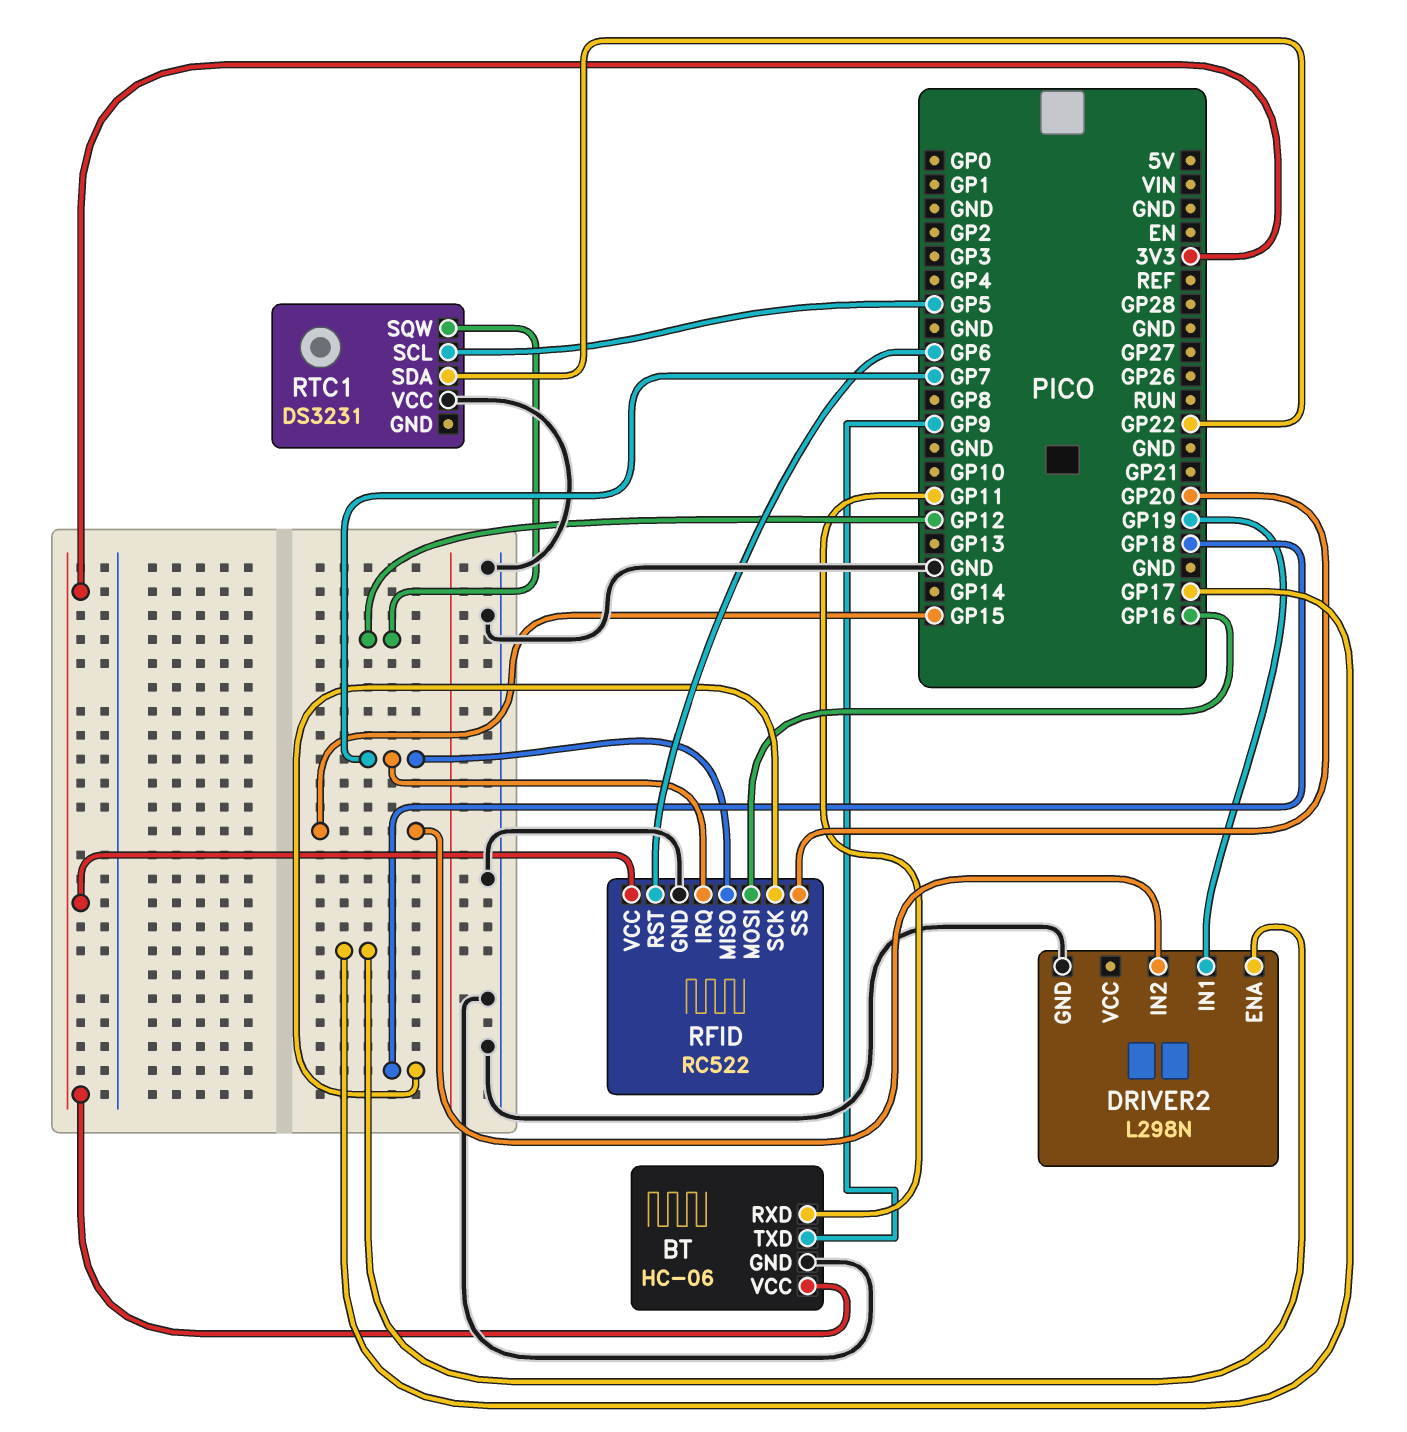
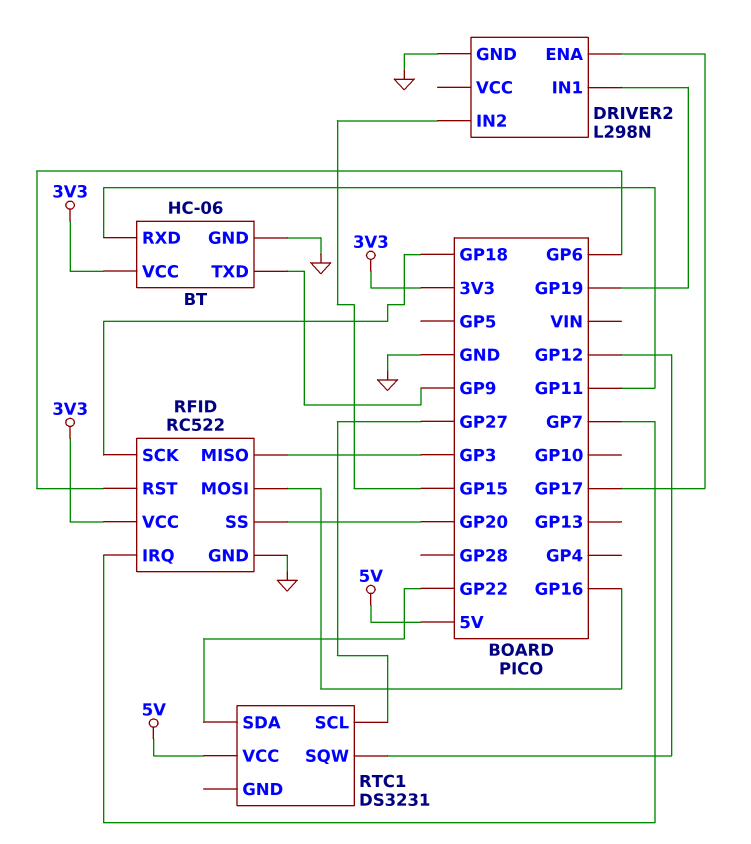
RFID pin MISO: GP7 -> GP3
RTC1 pin SCL: GP5 -> GP27
RTC1 pin VCC: GND -> 5V

